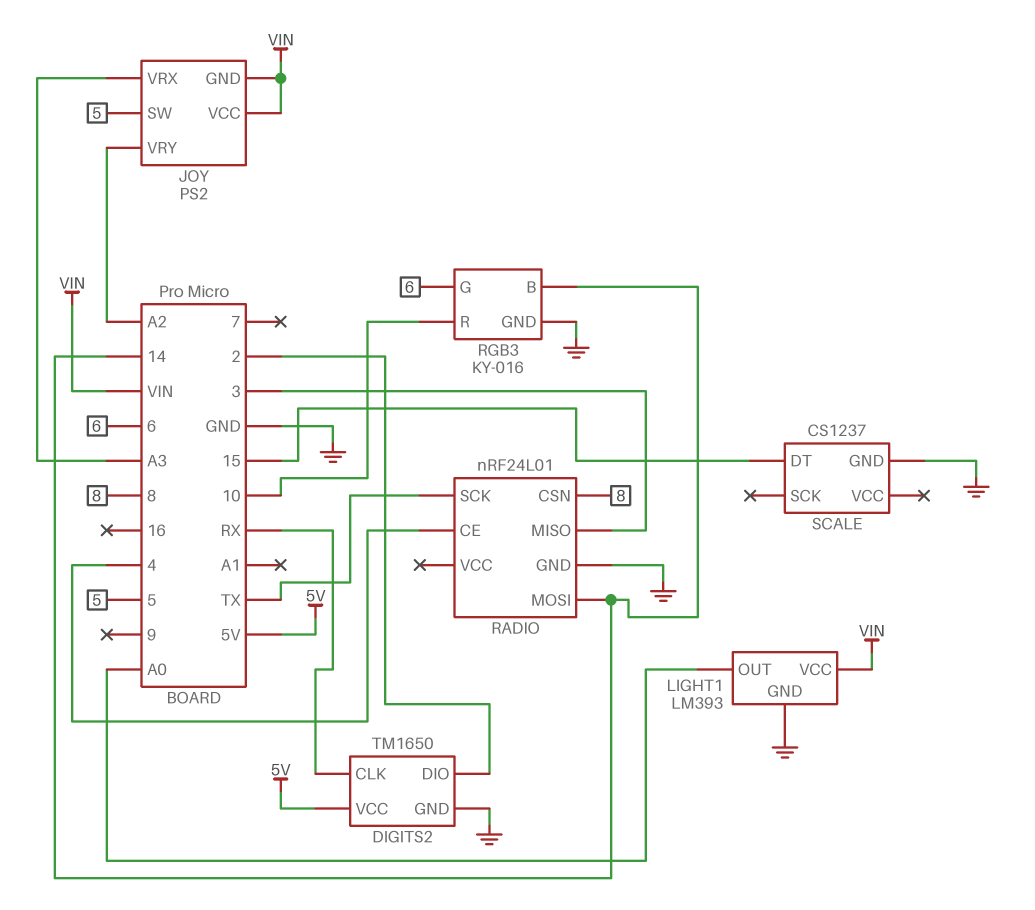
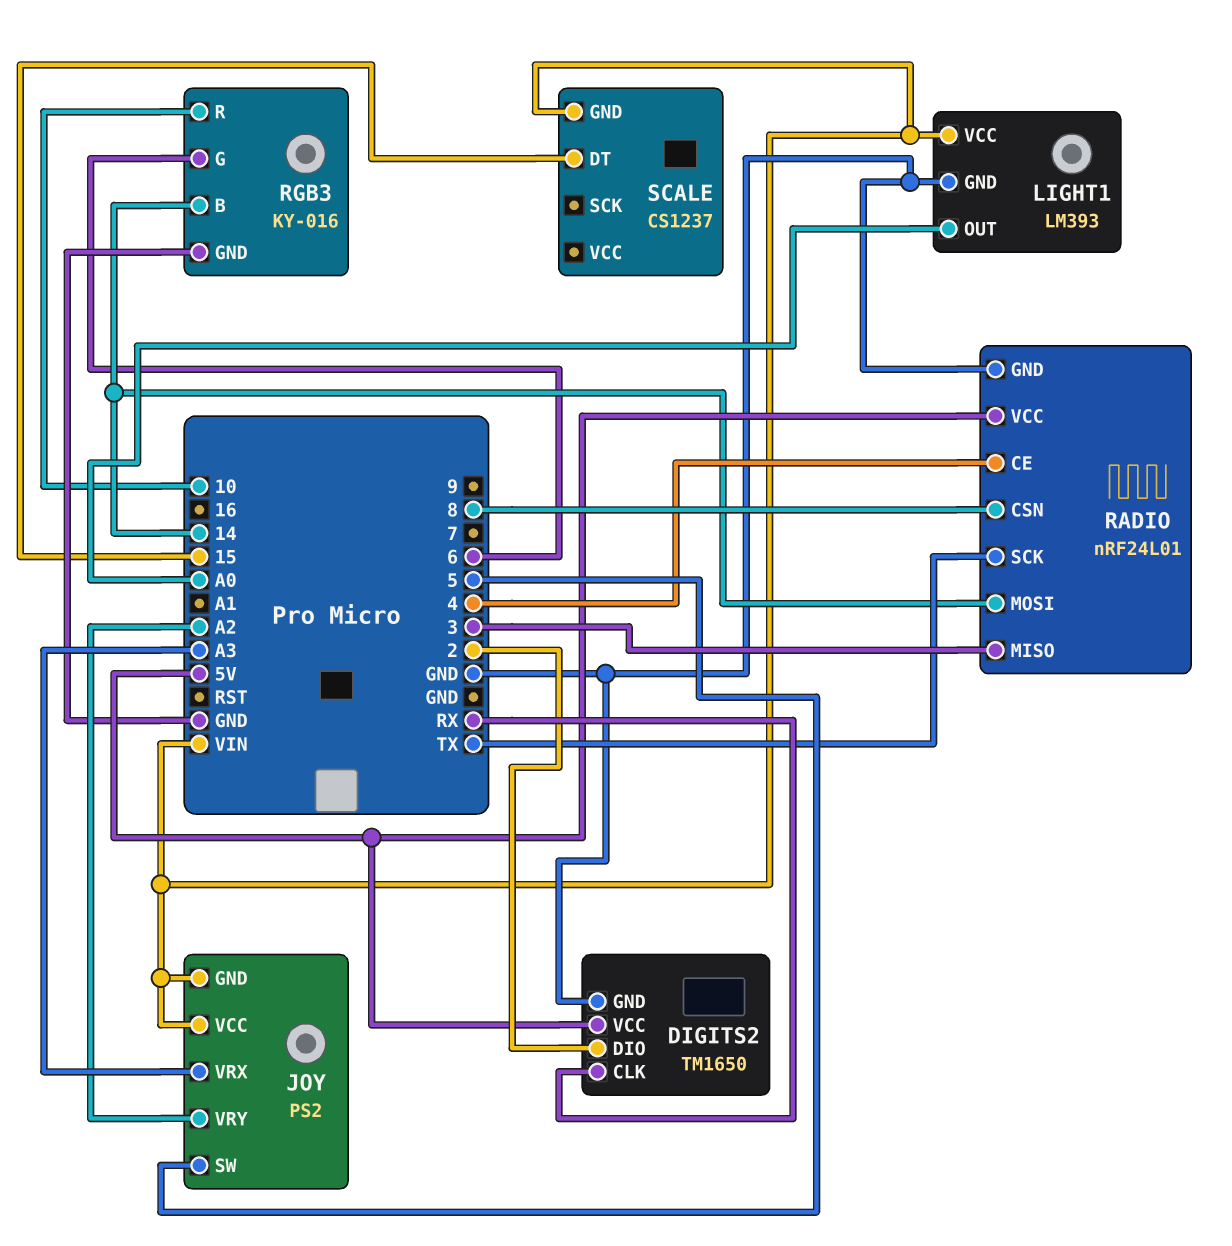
RADIO pin VCC: none -> 5V
SCALE pin GND: GND -> VIN

